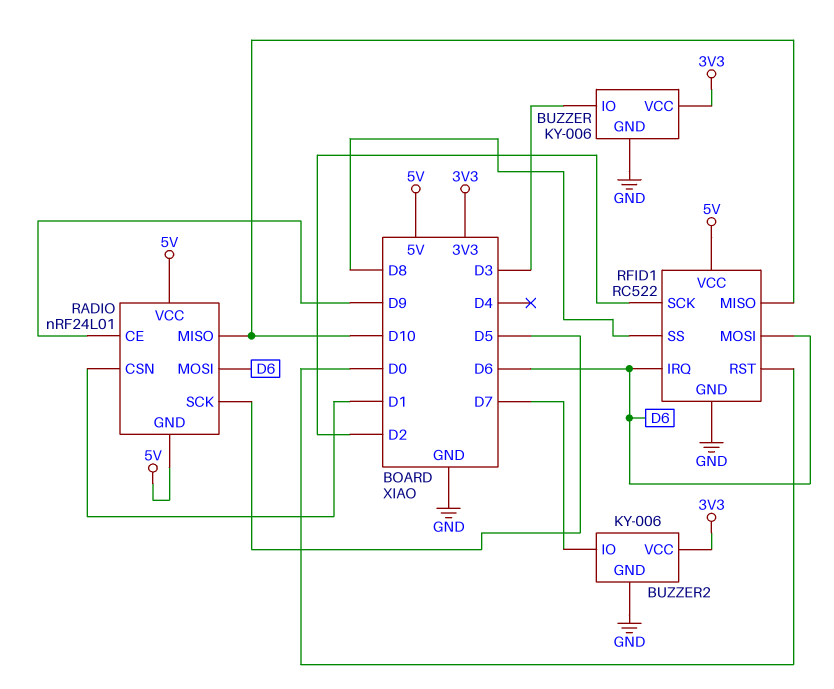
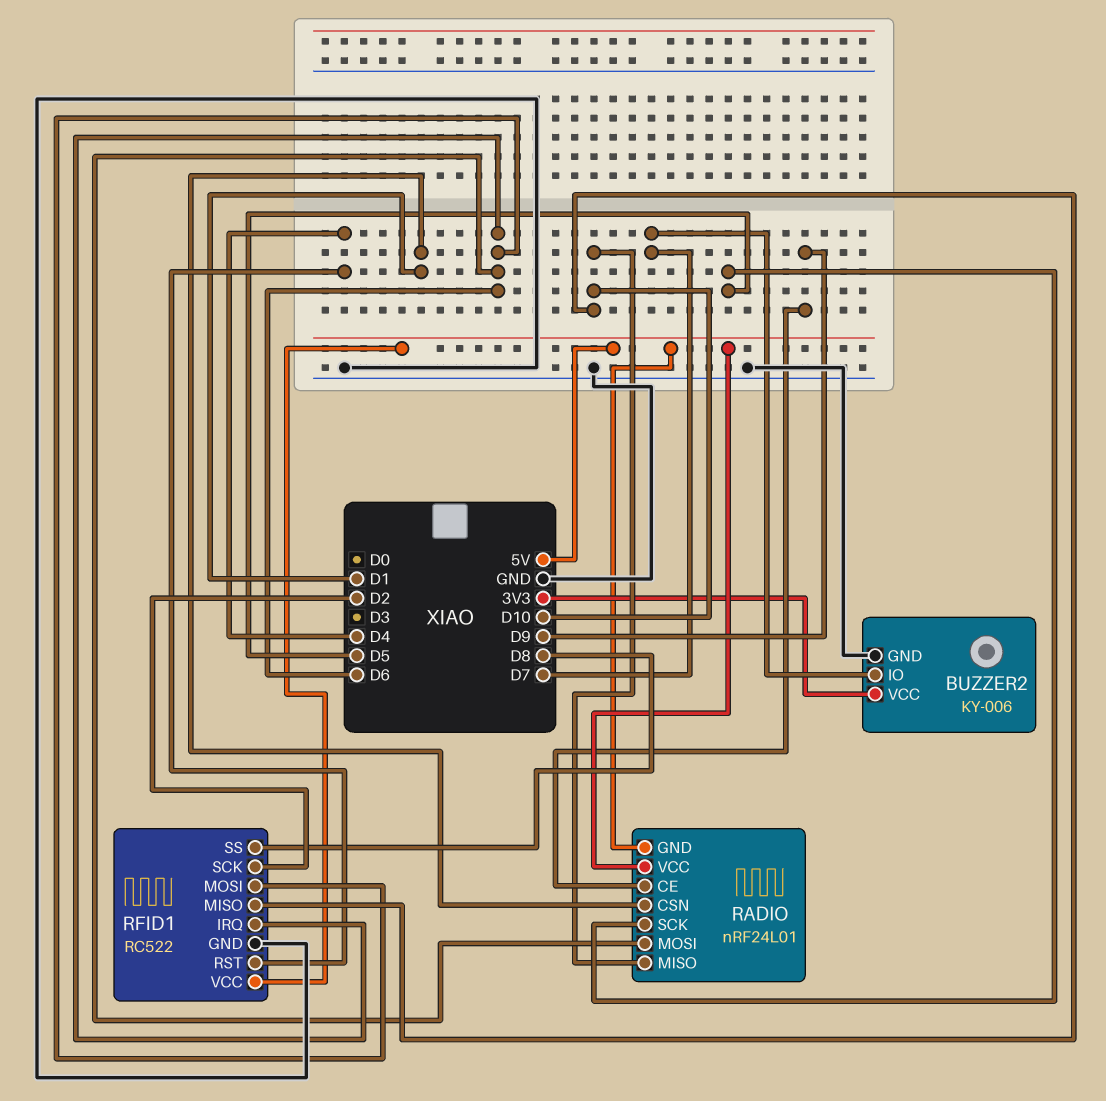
BUZZER: KY-006 -> none
BUZZER pin GND: GND -> none
BUZZER pin IO: D3 -> none
BUZZER pin VCC: 3V3 -> none
RFID1 pin RST: D0 -> D4

